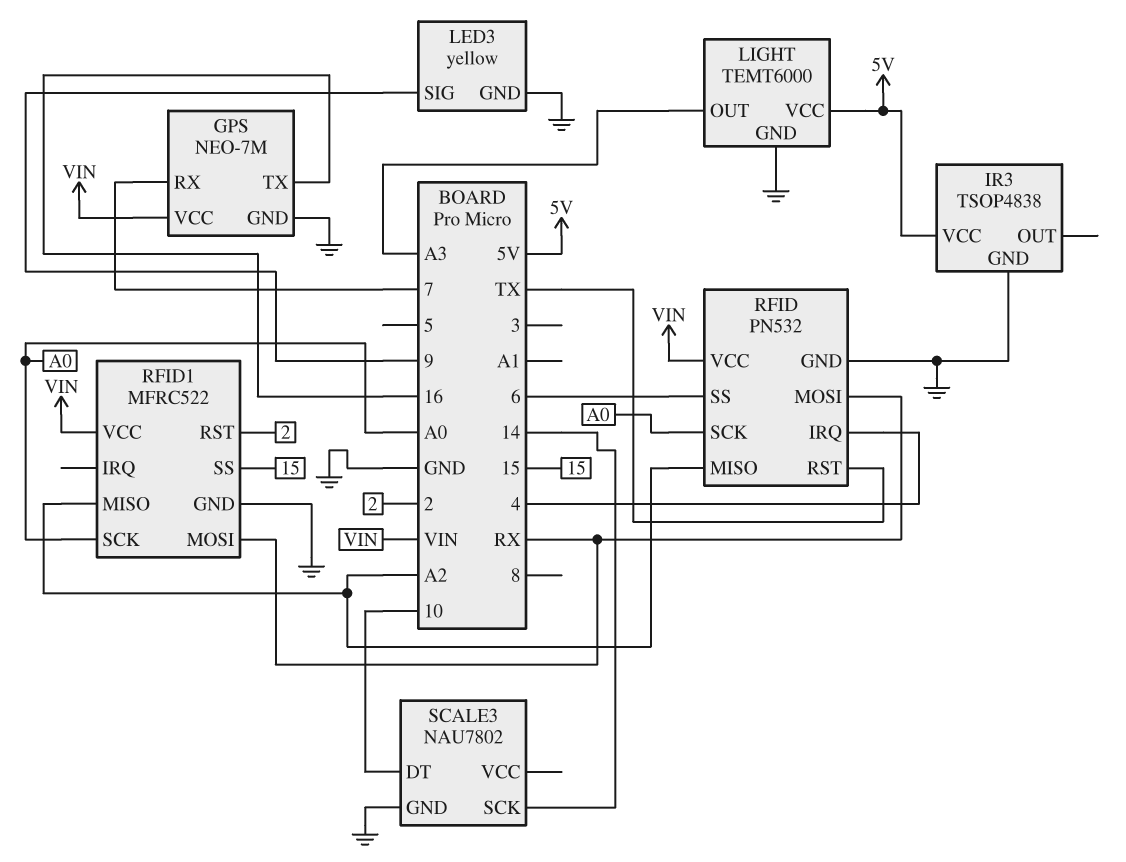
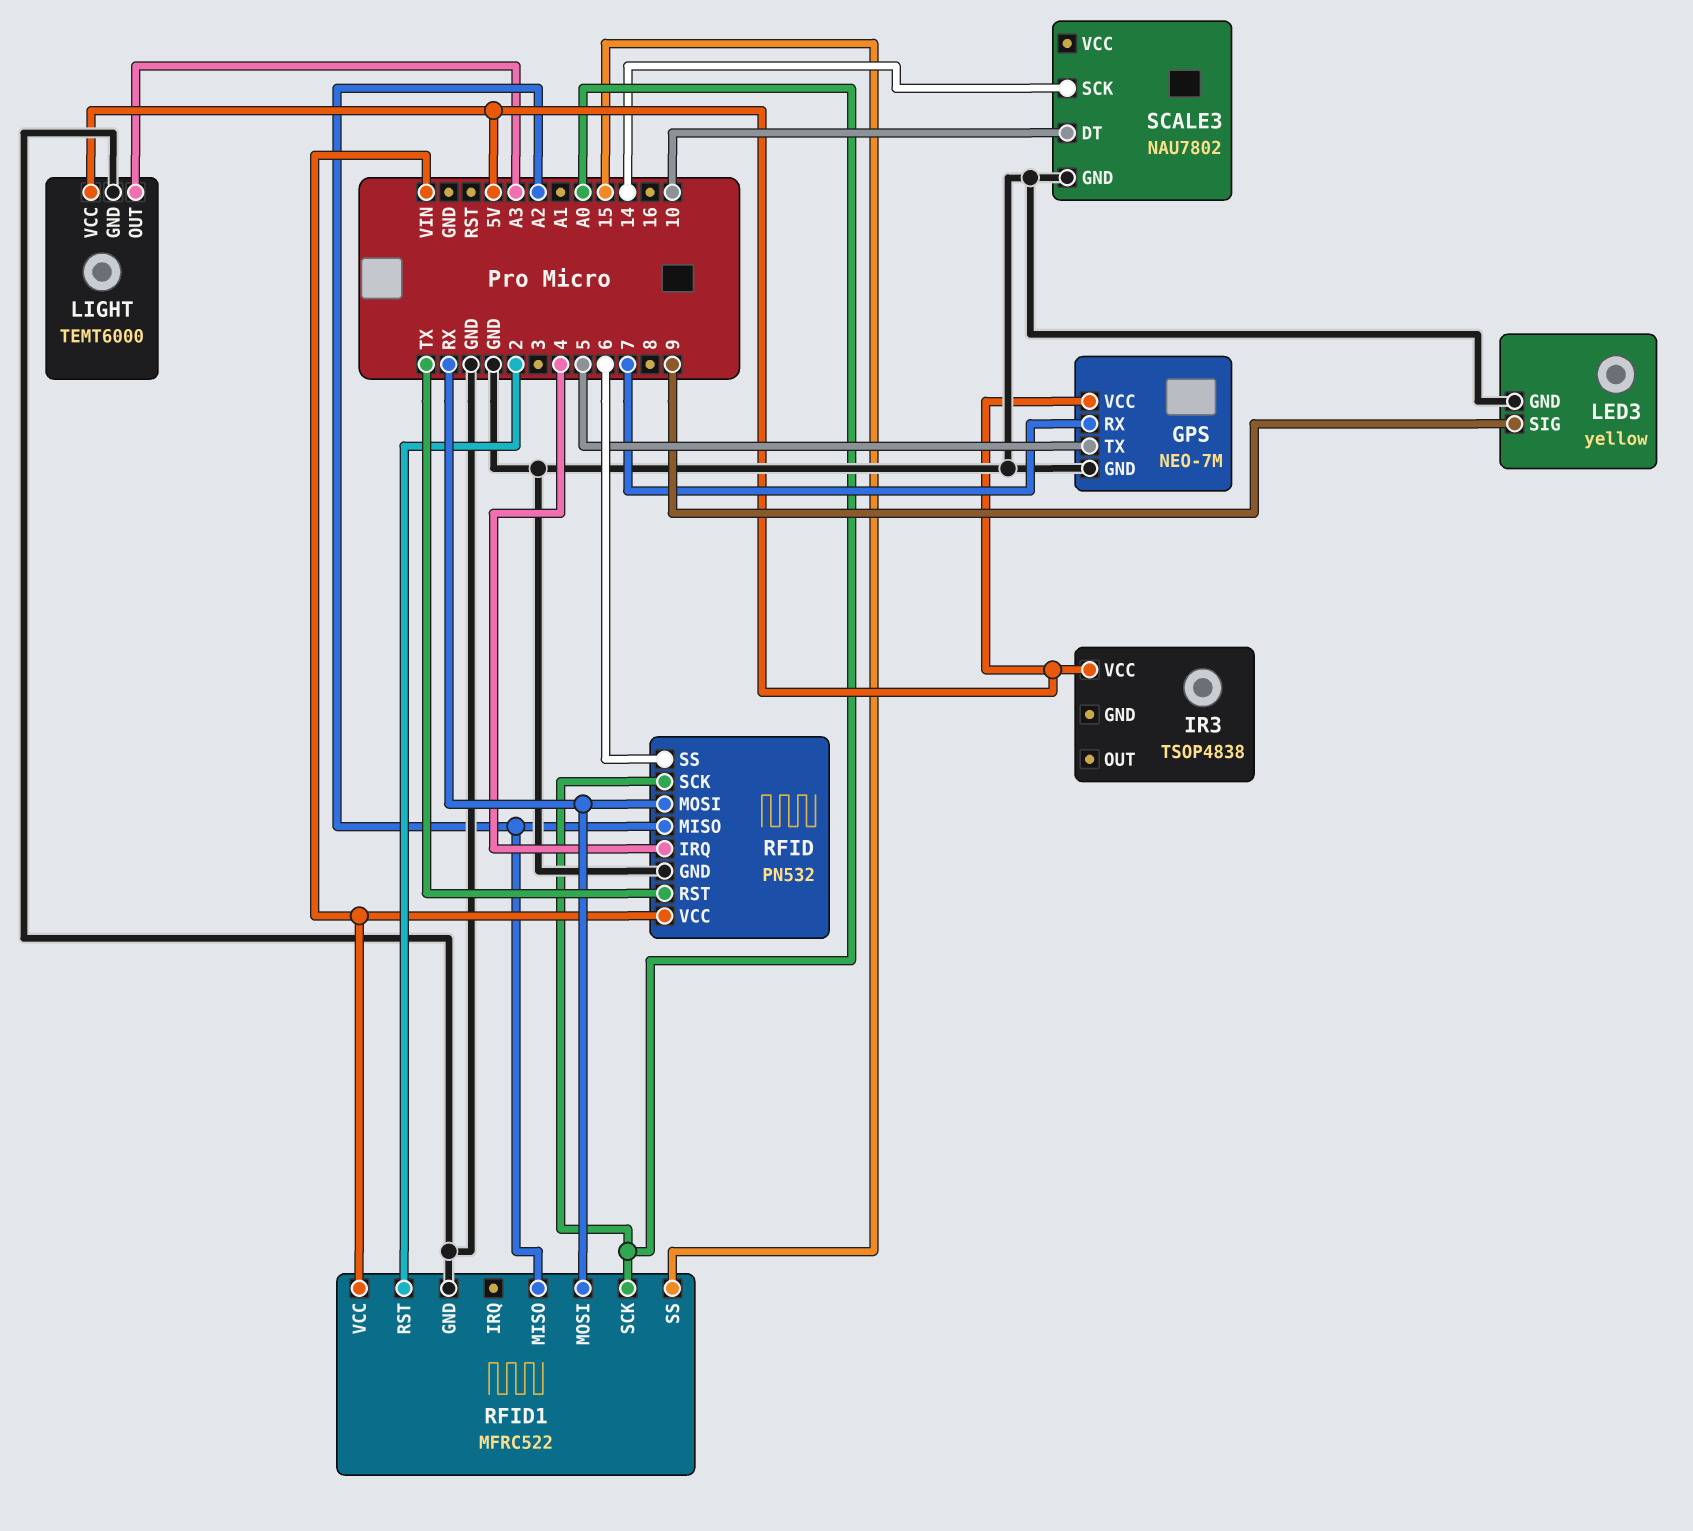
GPS pin TX: 16 -> 5
GPS pin VCC: VIN -> 5V
IR3 pin GND: GND -> none

